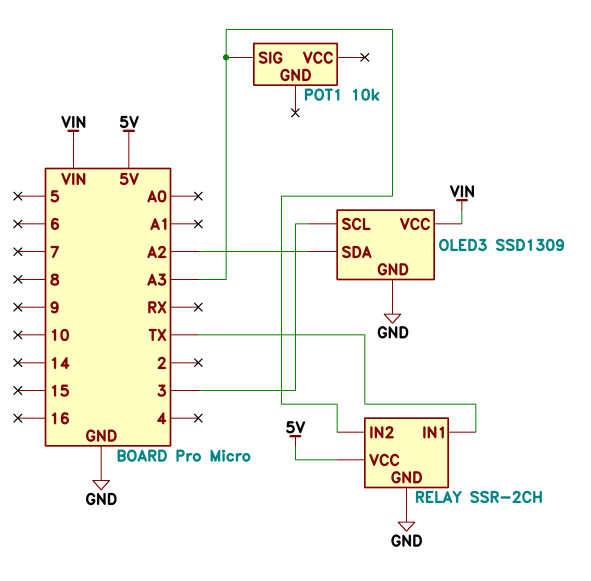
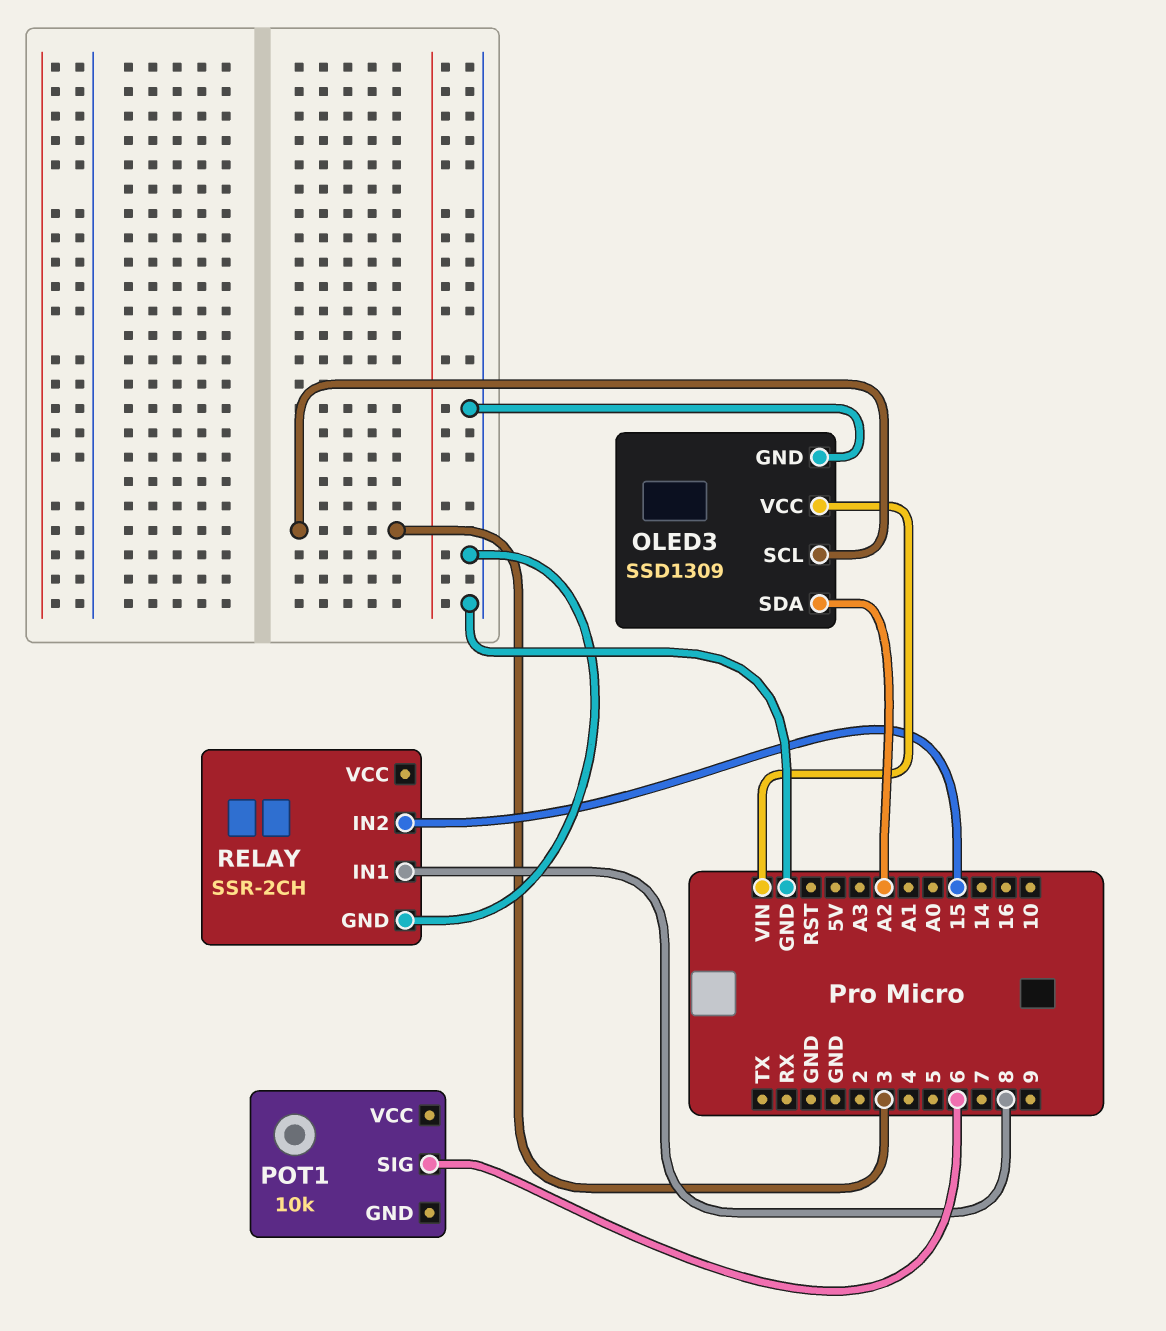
POT1 pin SIG: A3 -> 6
RELAY pin IN1: TX -> 8
RELAY pin IN2: A3 -> 15
RELAY pin VCC: 5V -> none

